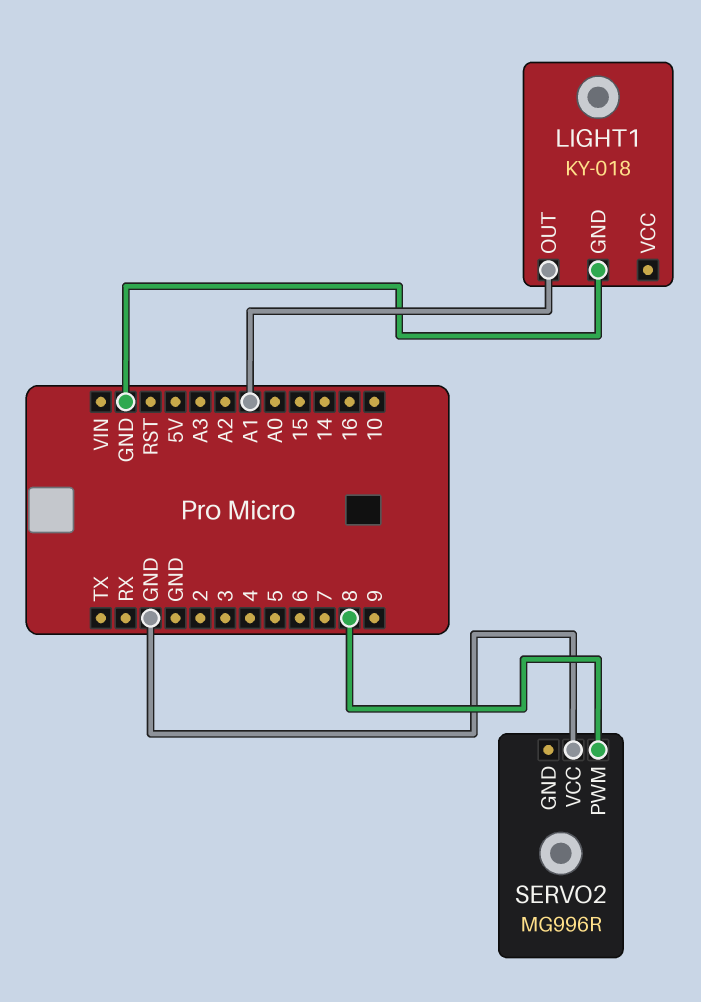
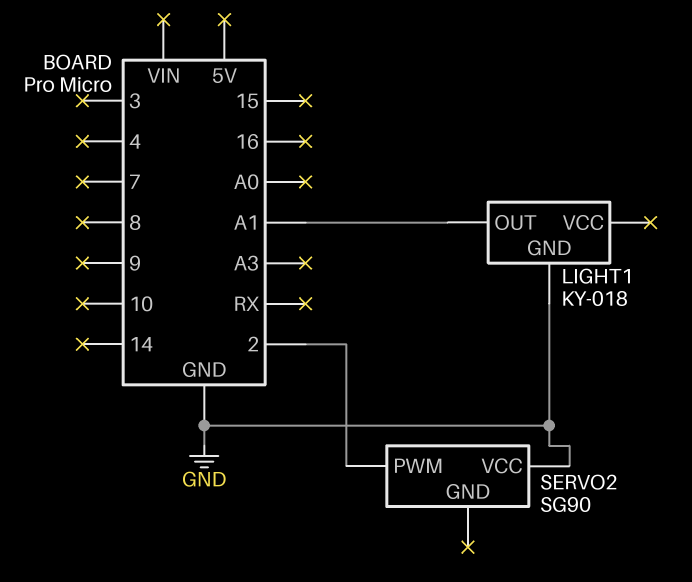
SERVO2: MG996R -> SG90
SERVO2 pin PWM: 8 -> 2

